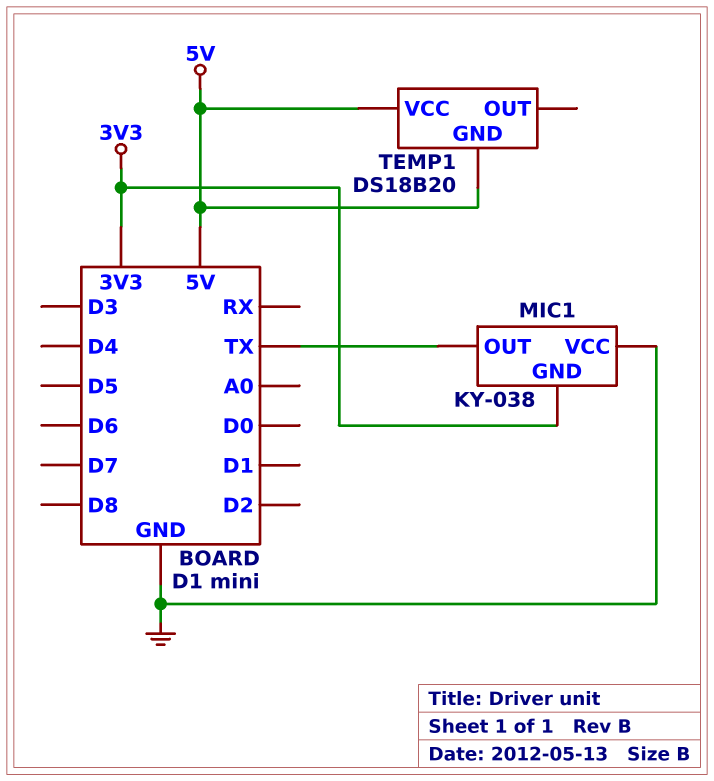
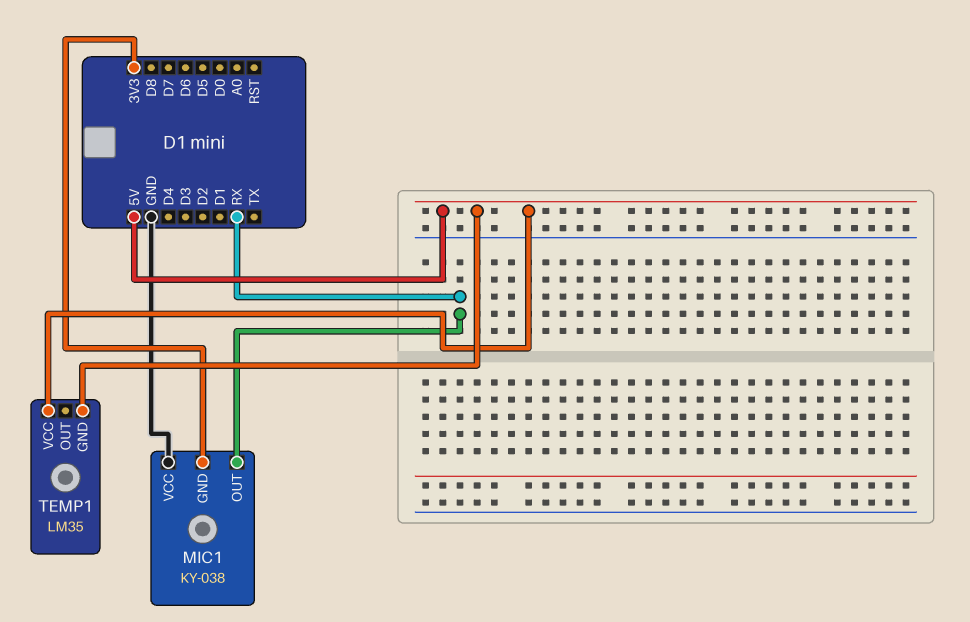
MIC1 pin OUT: TX -> RX
TEMP1: DS18B20 -> LM35

